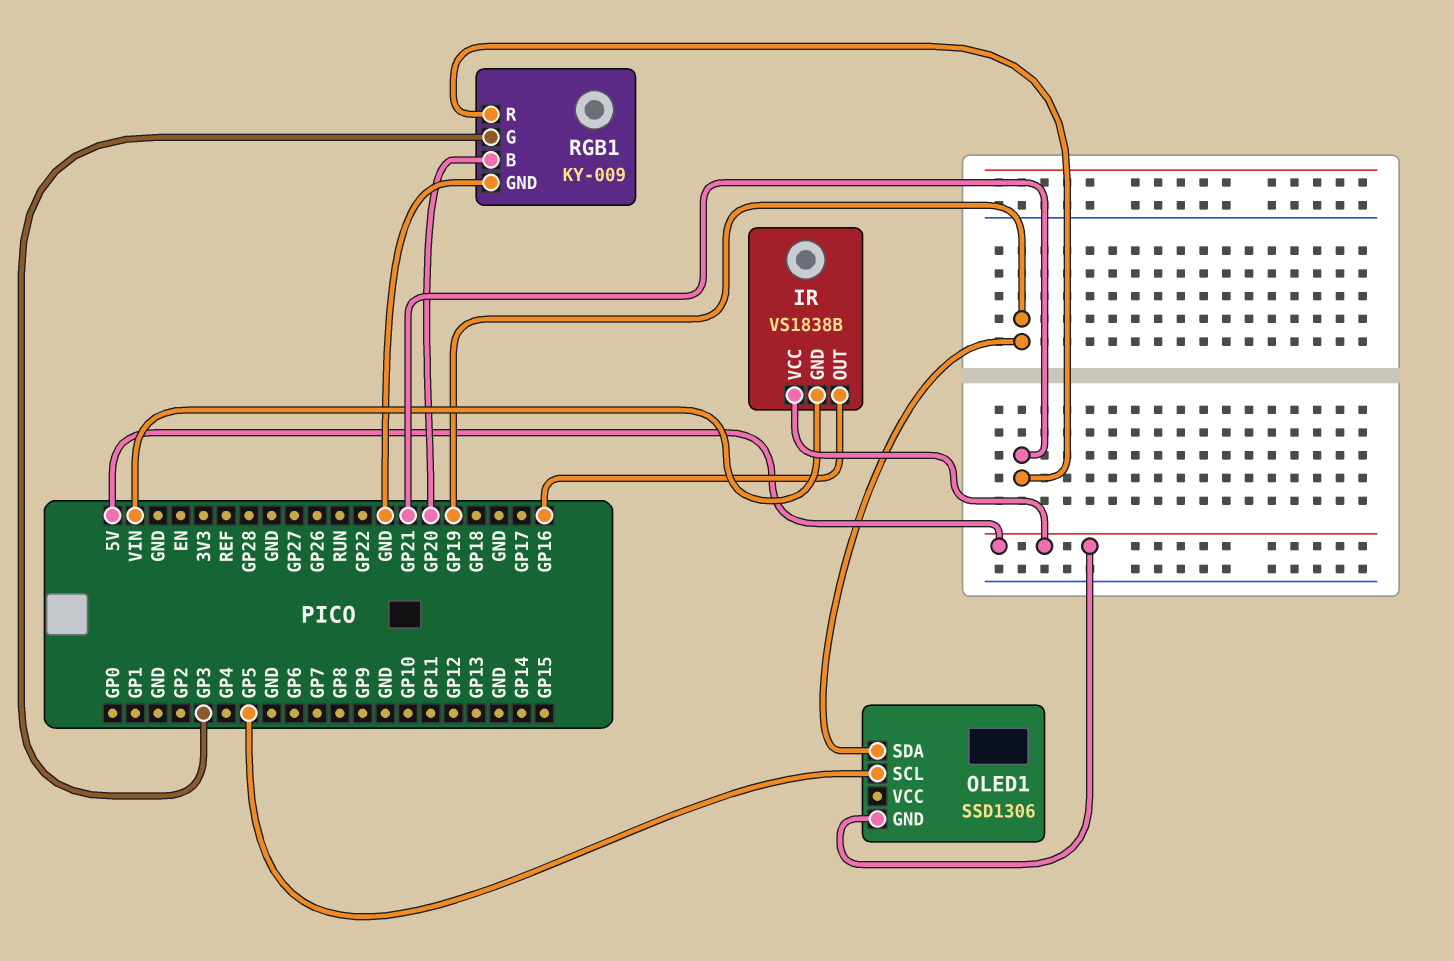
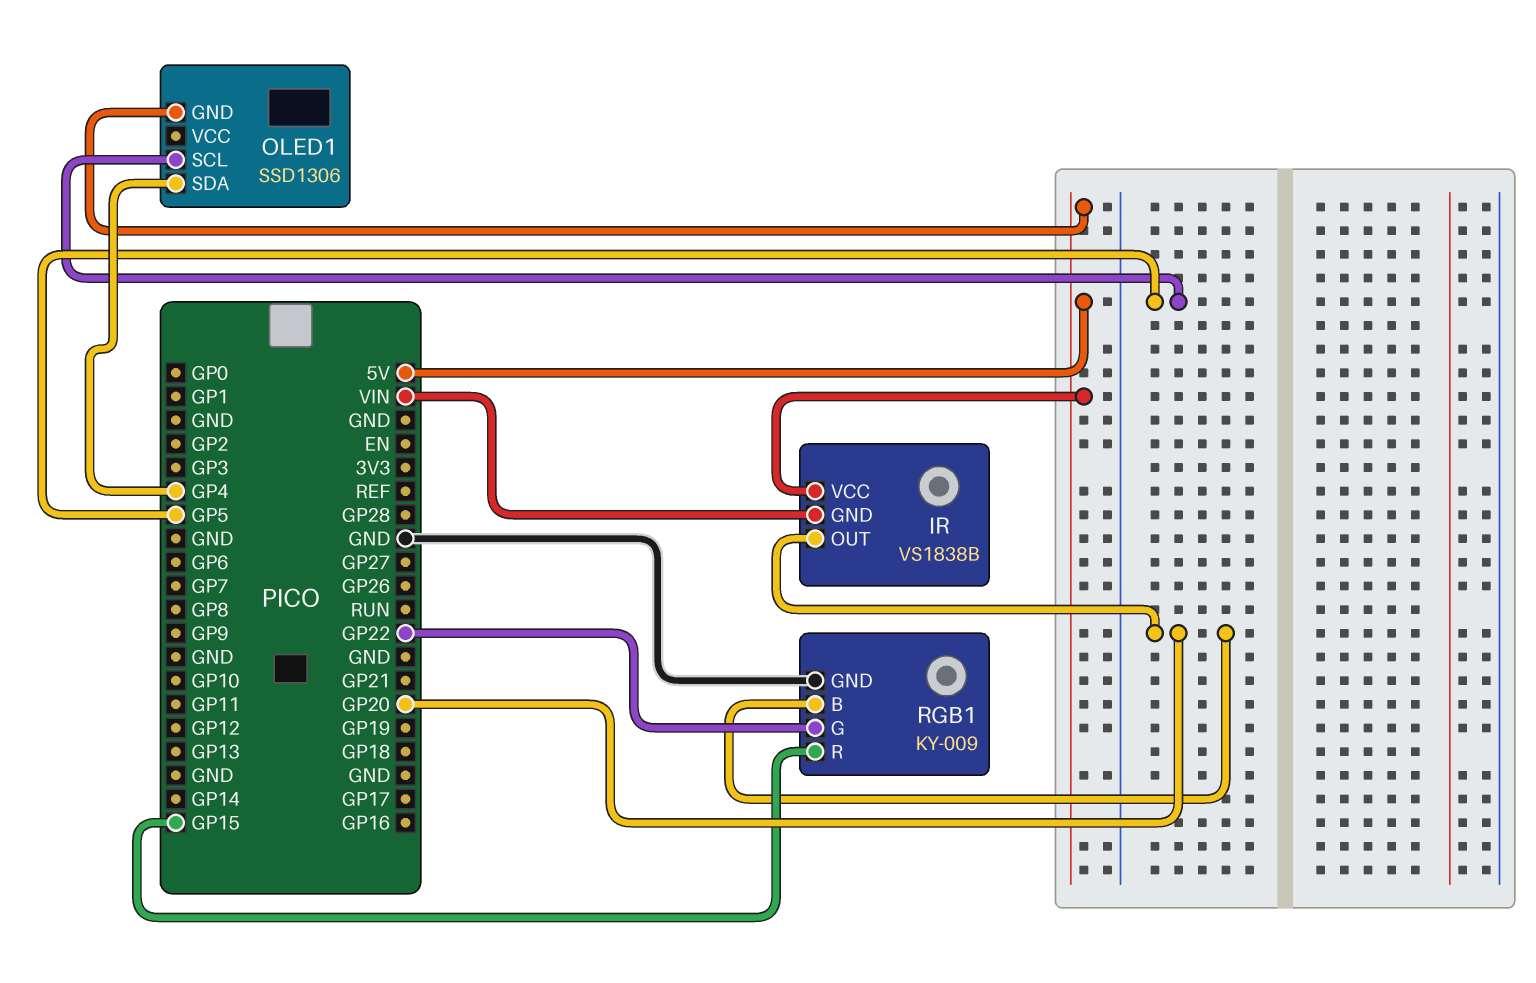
IR pin OUT: GP16 -> GP20
OLED1 pin SDA: GP19 -> GP4
RGB1 pin G: GP3 -> GP22
RGB1 pin R: GP21 -> GP15

